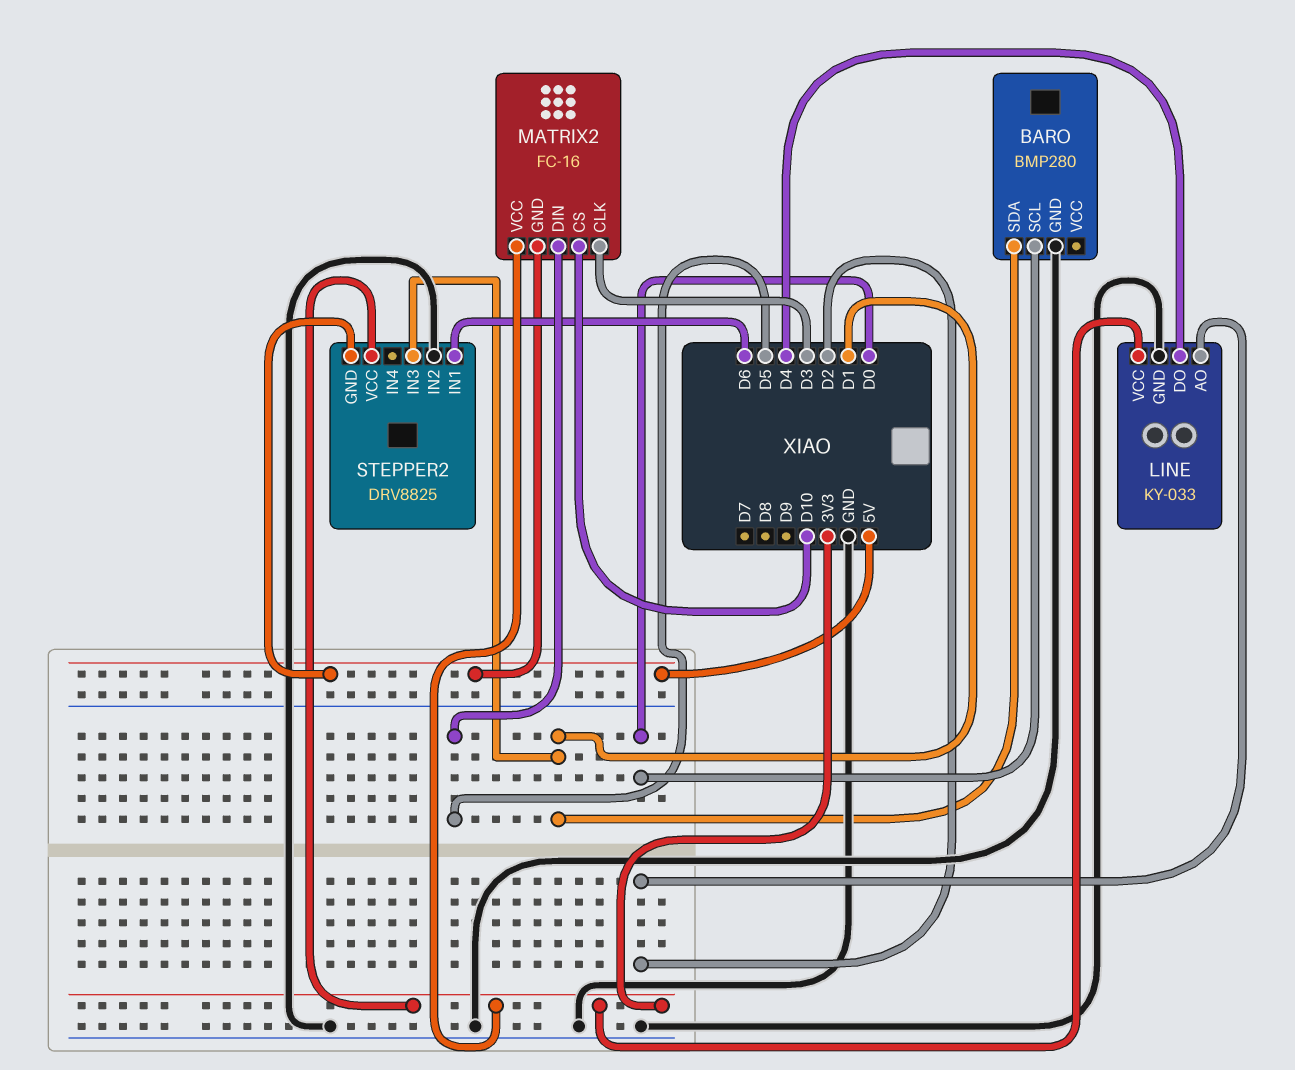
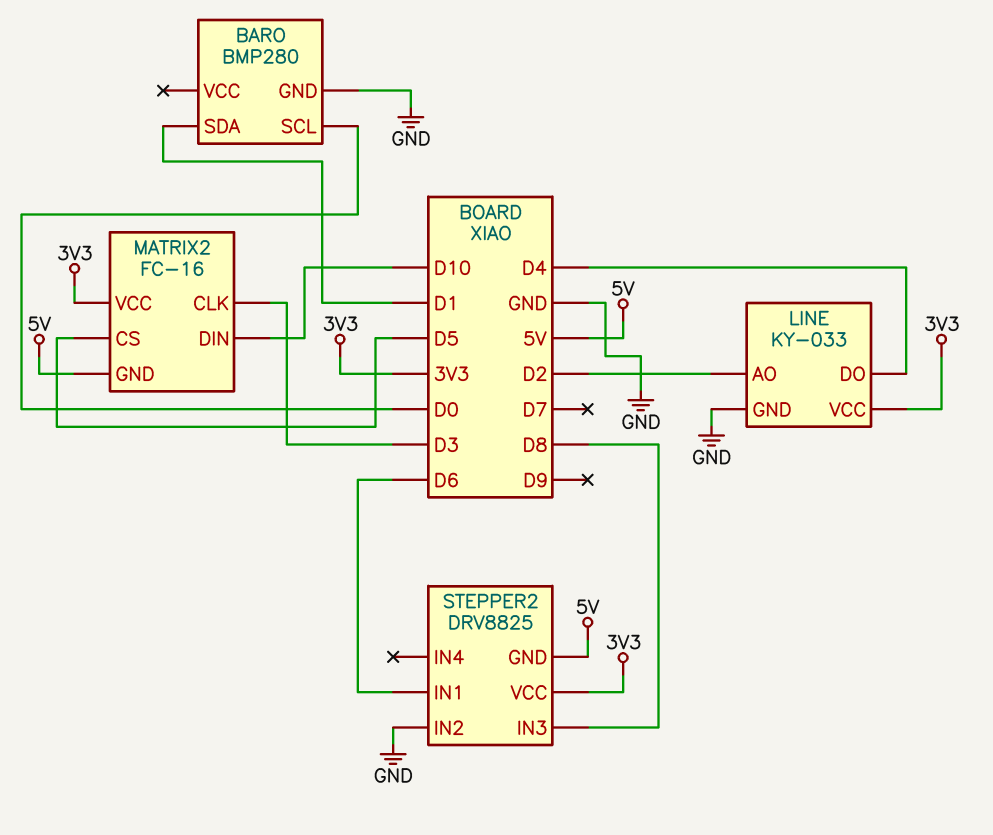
MATRIX2 pin CS: D10 -> D5
MATRIX2 pin DIN: D5 -> D10
STEPPER2 pin IN3: D1 -> D8

